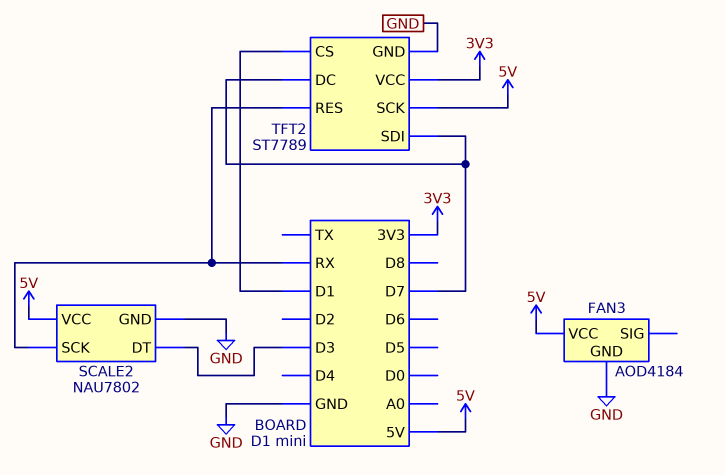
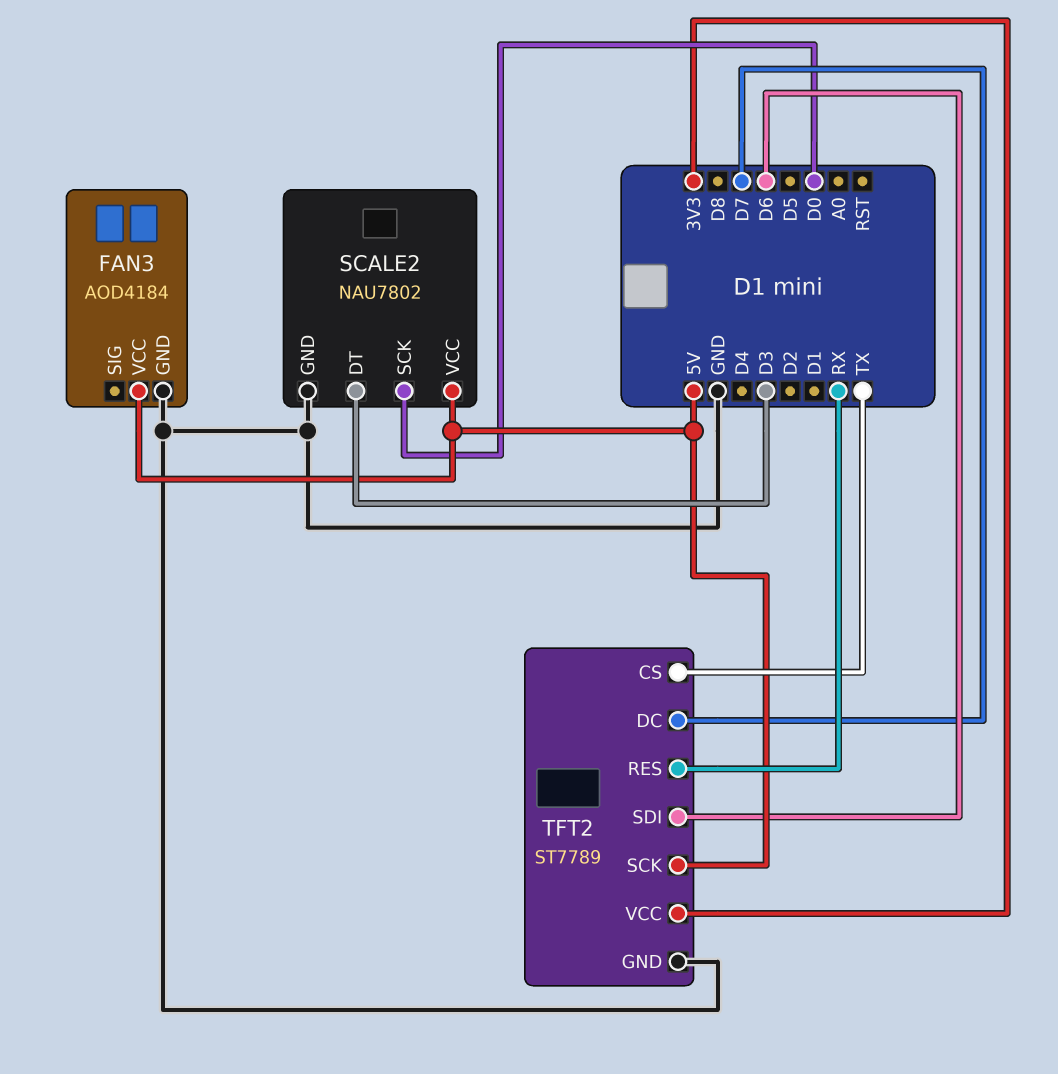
SCALE2 pin SCK: RX -> D0
TFT2 pin CS: D1 -> TX
TFT2 pin SDI: D7 -> D6

